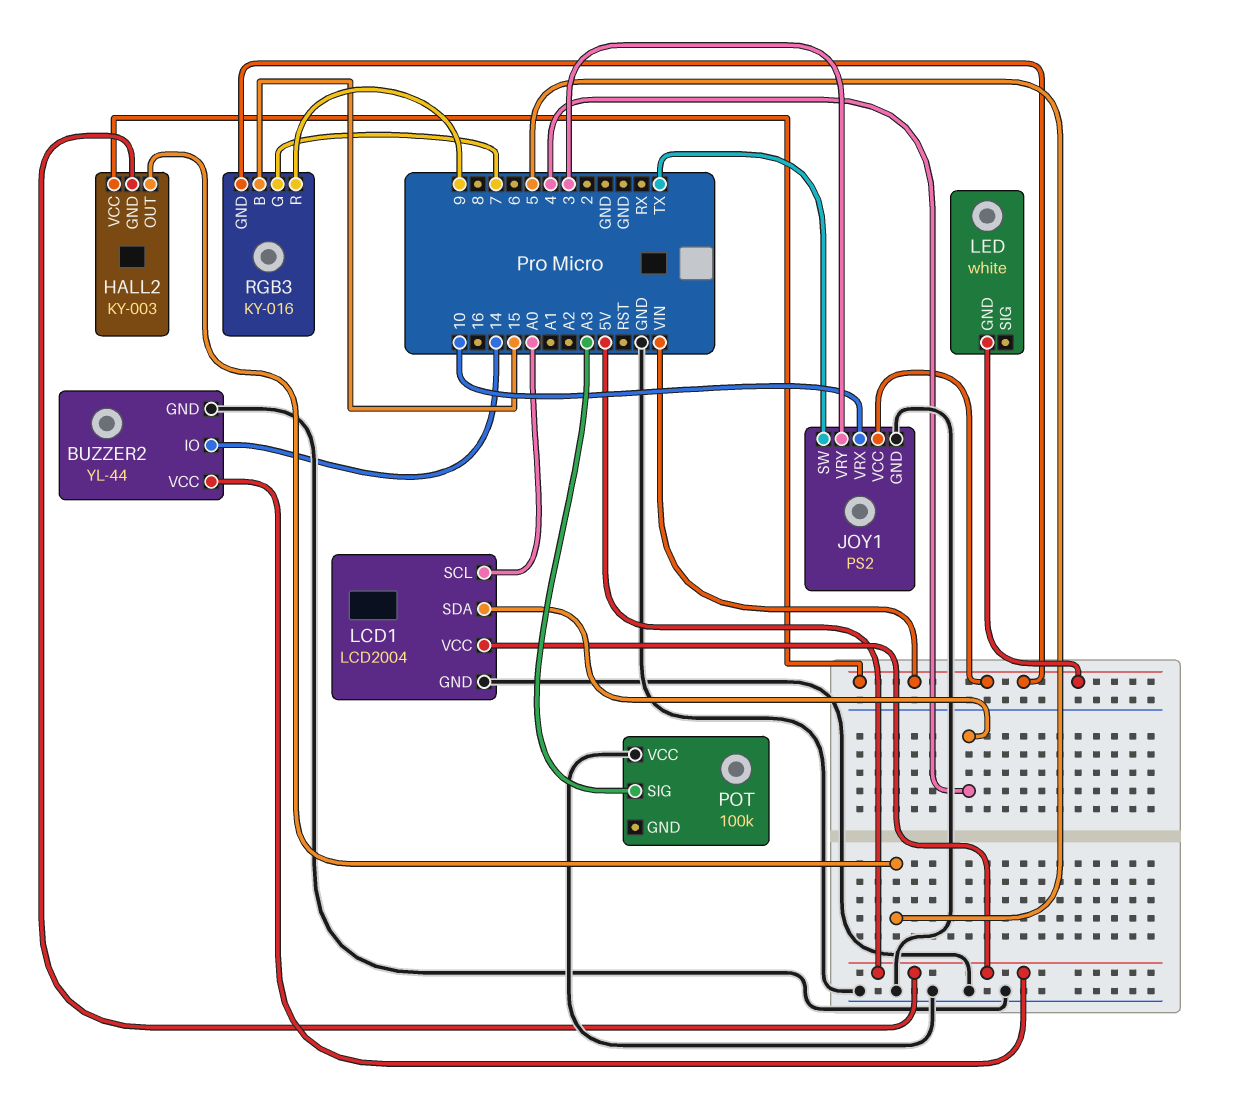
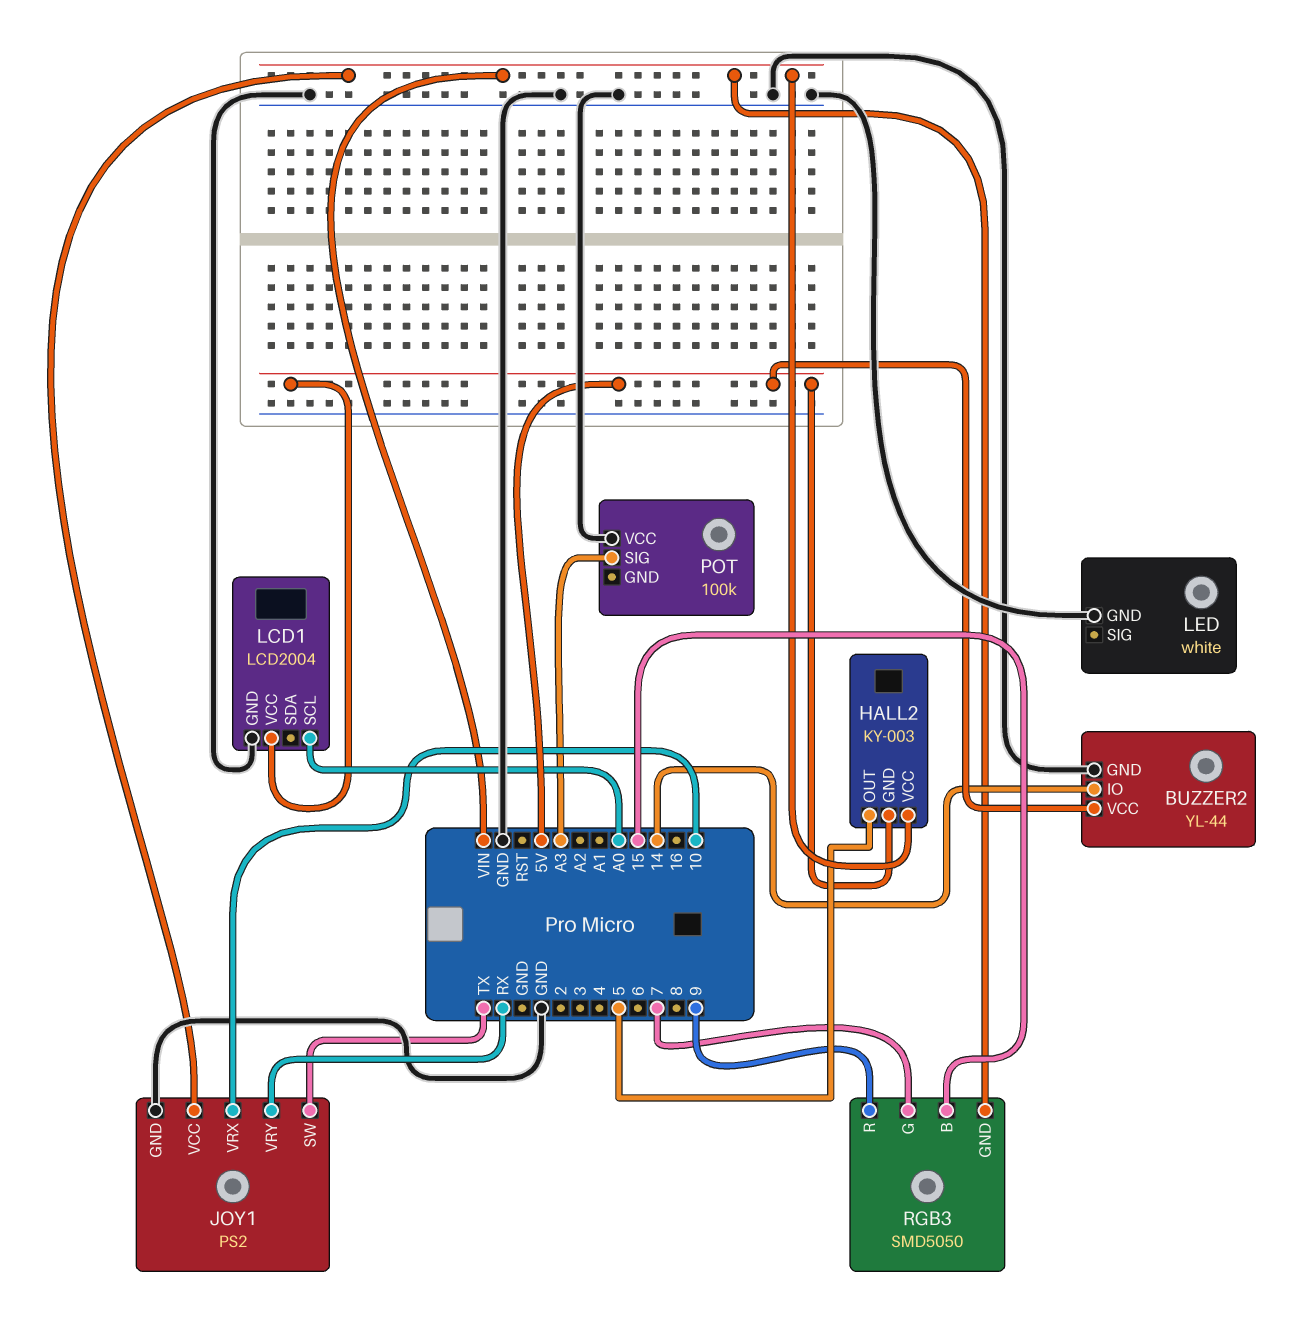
JOY1 pin VRY: 3 -> RX
LCD1 pin SDA: 4 -> none
LED pin GND: VIN -> GND
RGB3: KY-016 -> SMD5050

